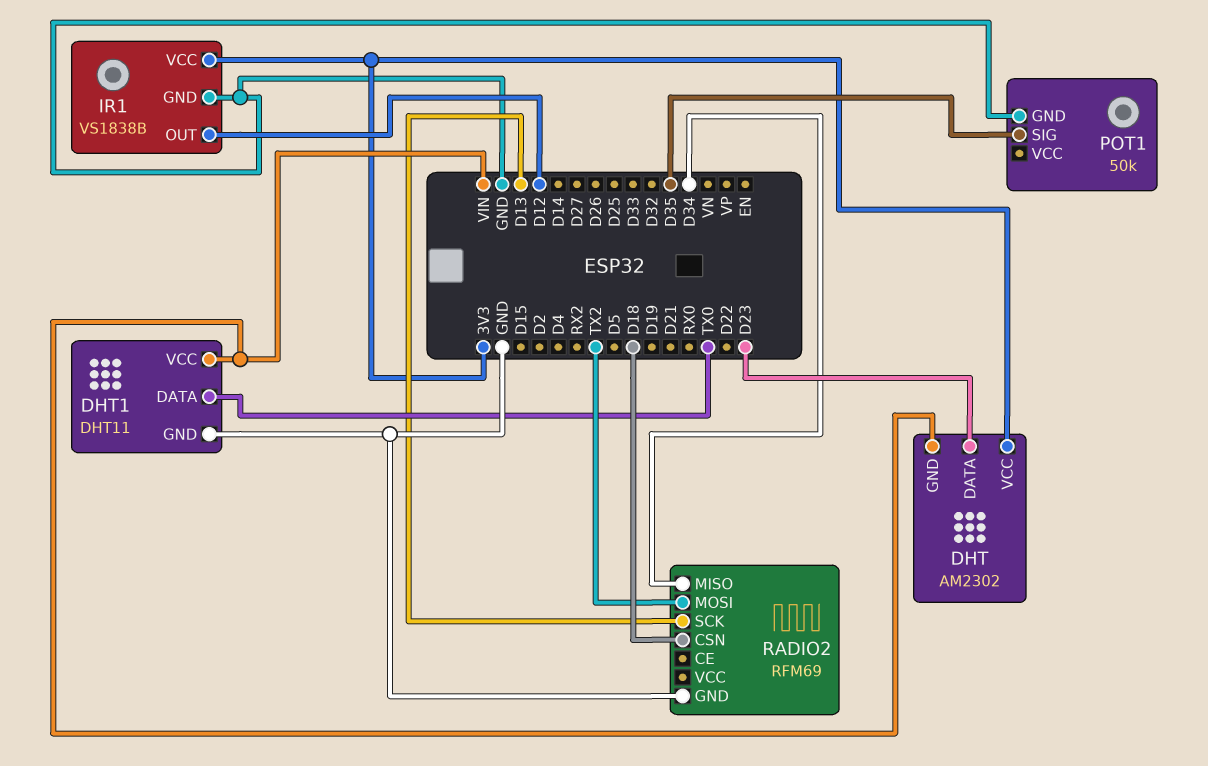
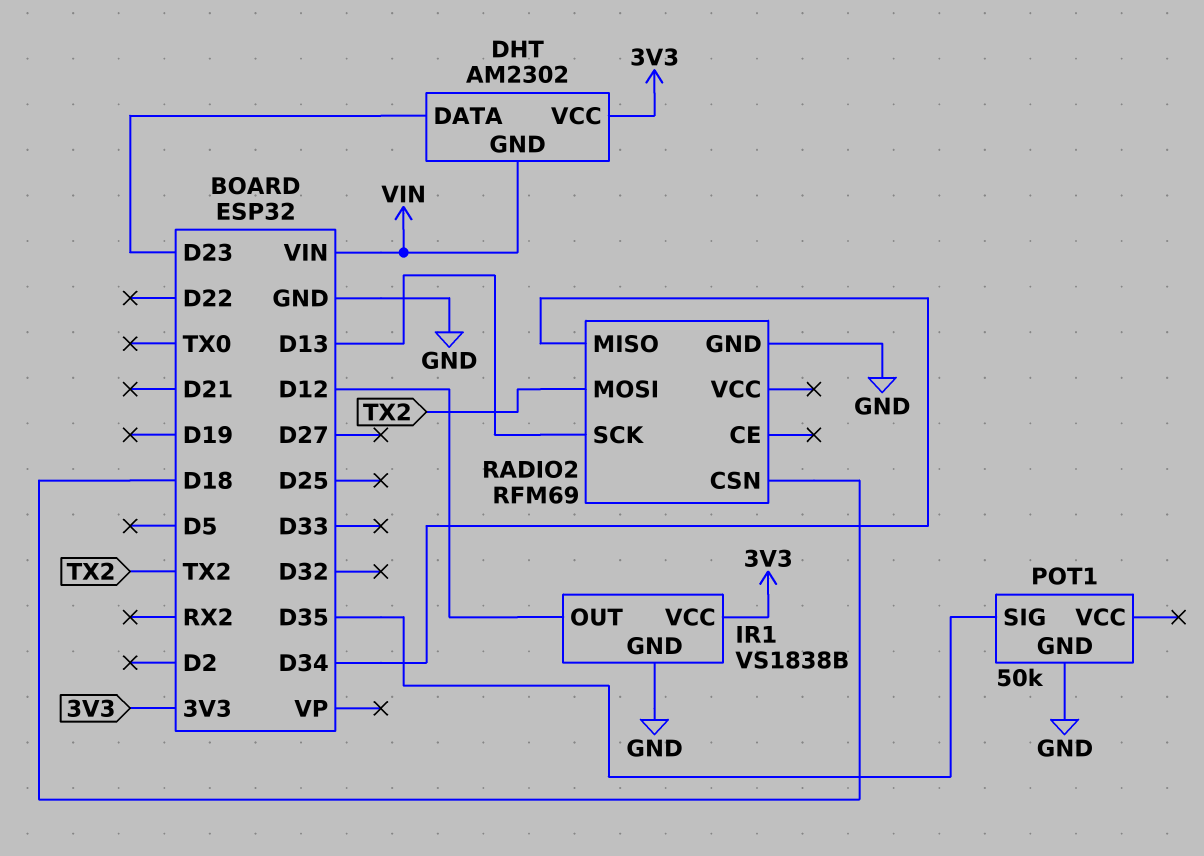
DHT1: DHT11 -> none
DHT1 pin DATA: TX0 -> none
DHT1 pin GND: GND -> none
DHT1 pin VCC: VIN -> none

